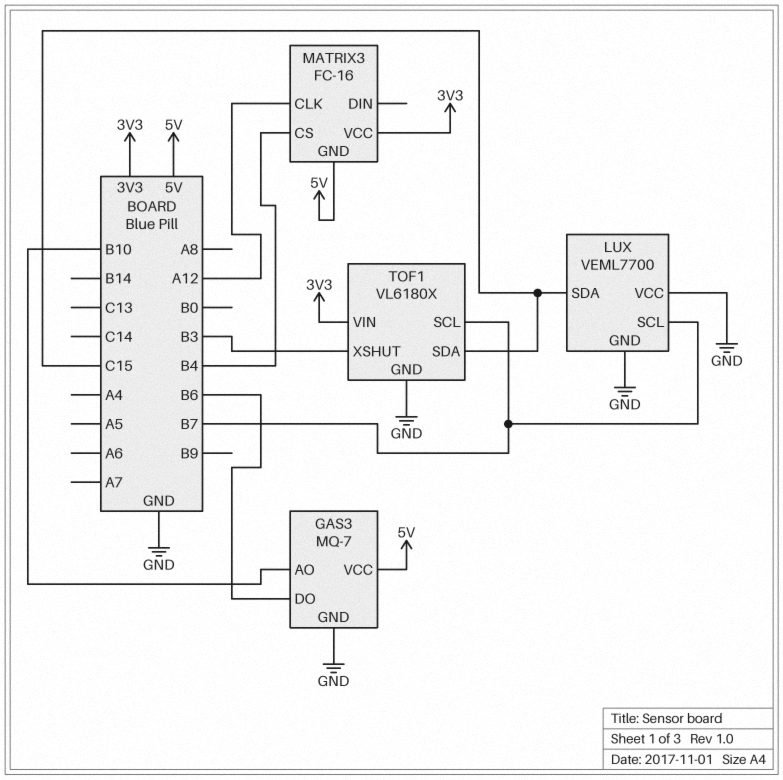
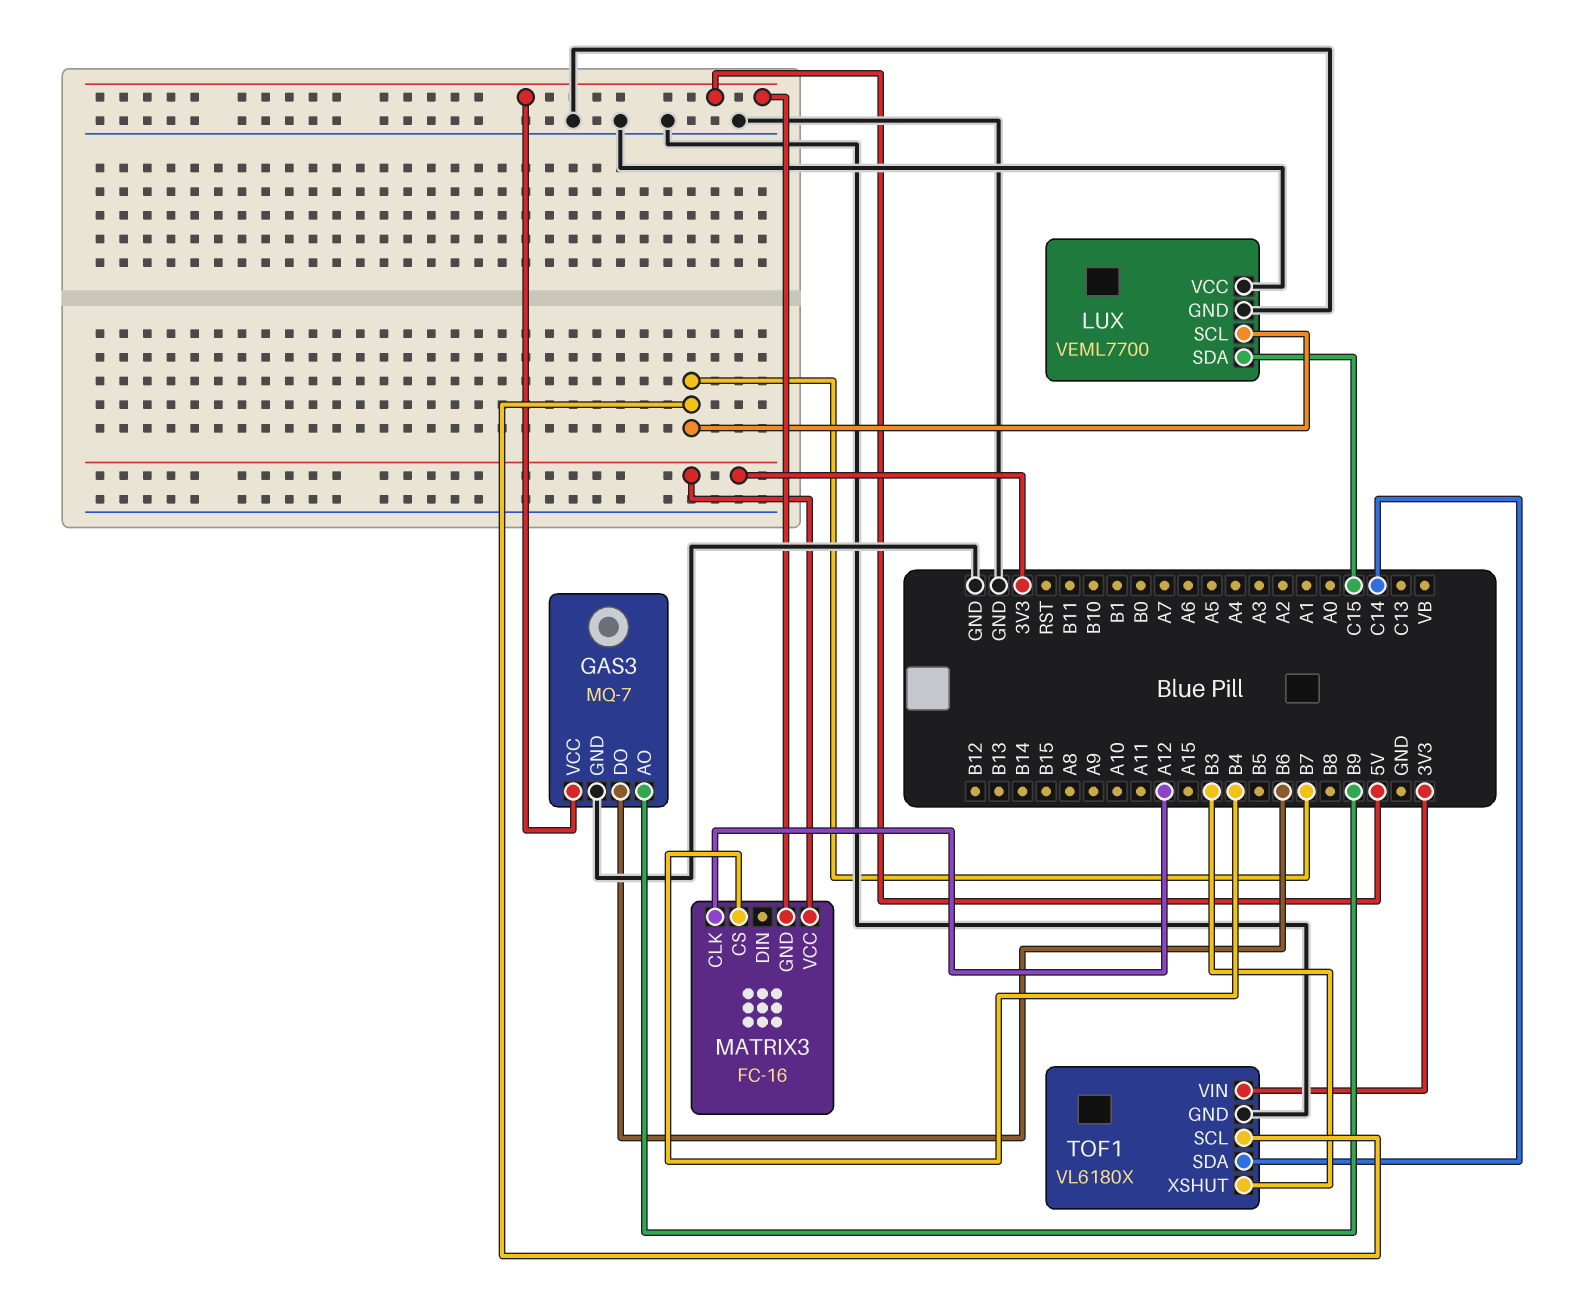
GAS3 pin AO: B10 -> B9
TOF1 pin SDA: C15 -> C14

